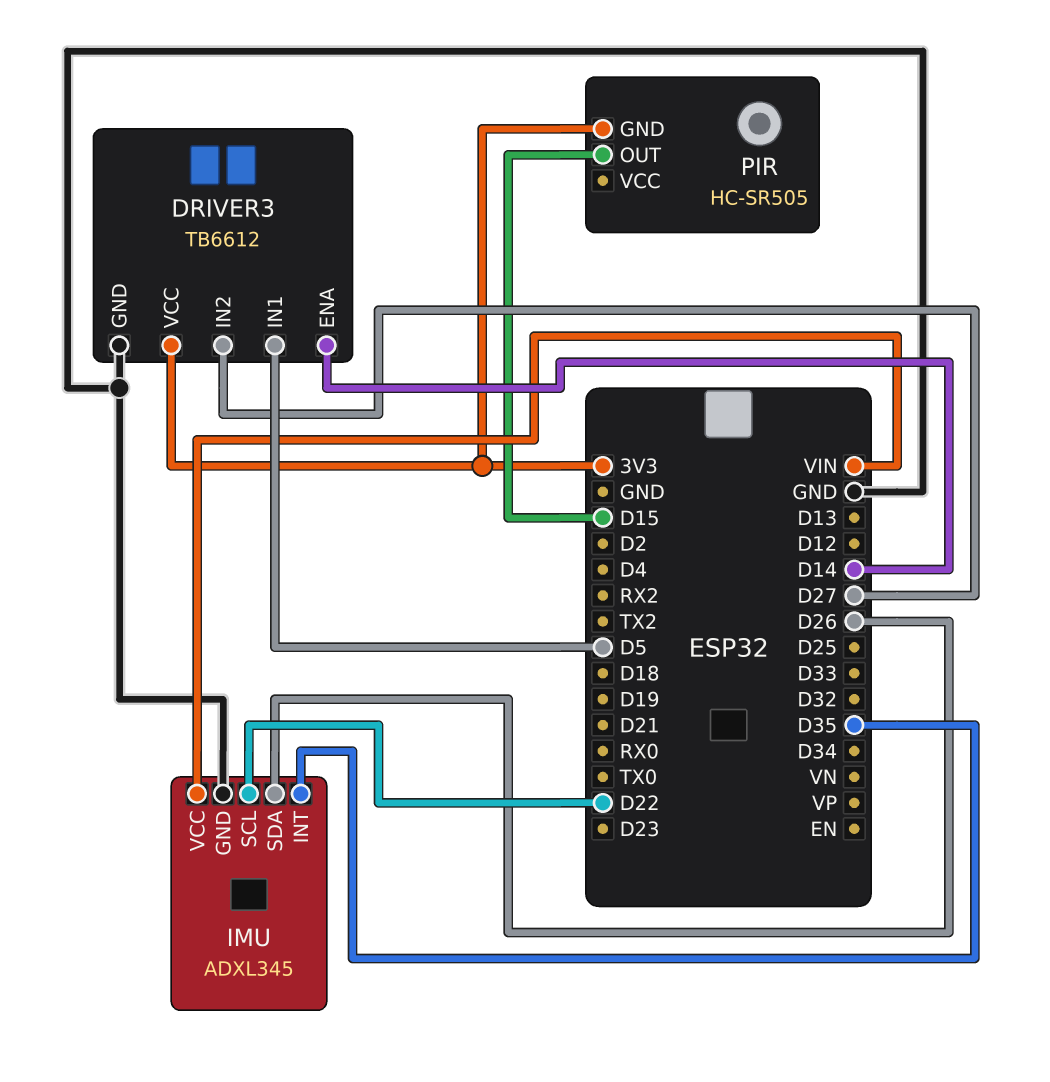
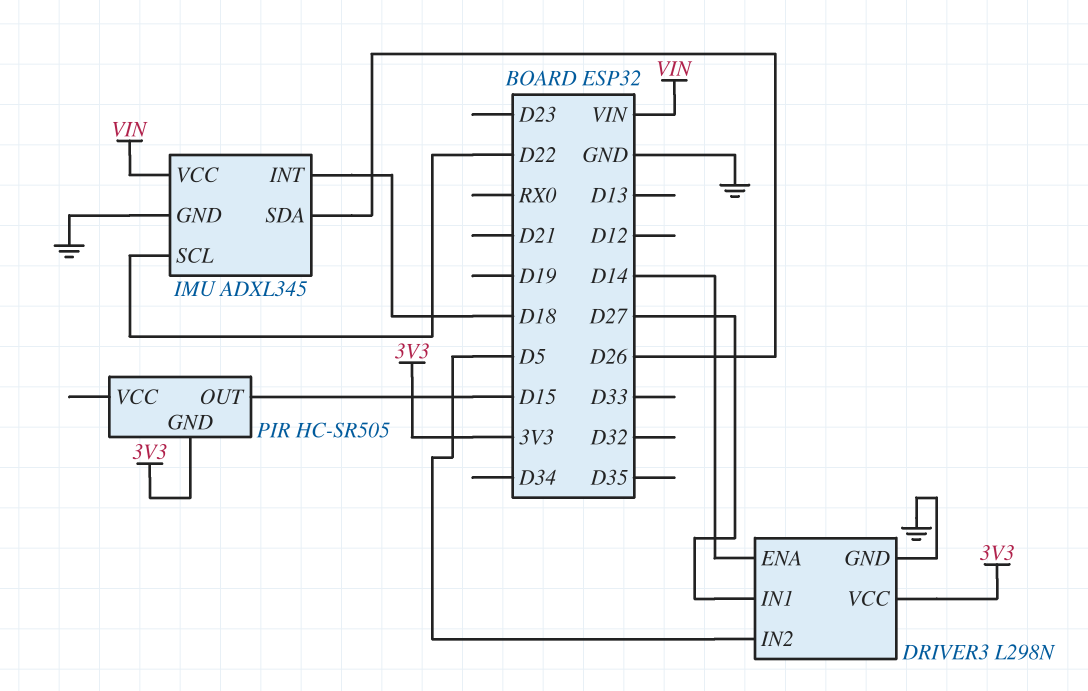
DRIVER3: TB6612 -> L298N
DRIVER3 pin IN1: D5 -> D27
DRIVER3 pin IN2: D27 -> D5
IMU pin INT: D35 -> D18

